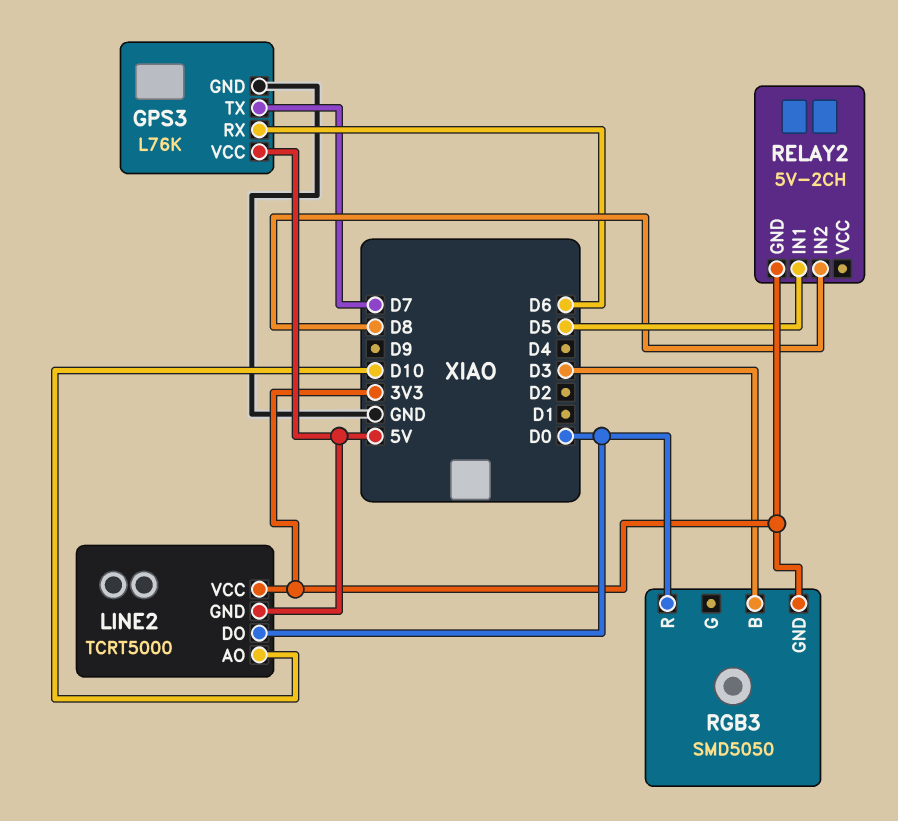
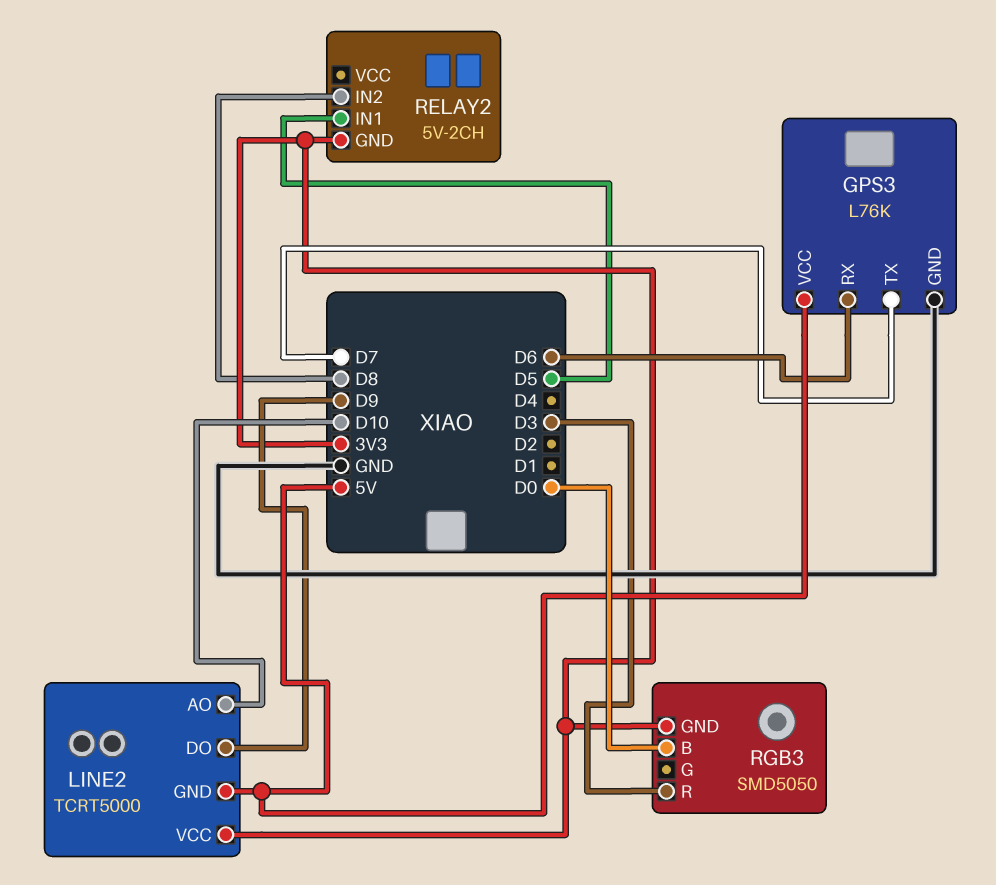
LINE2 pin DO: D0 -> D9
RGB3 pin B: D3 -> D0
RGB3 pin R: D0 -> D3

